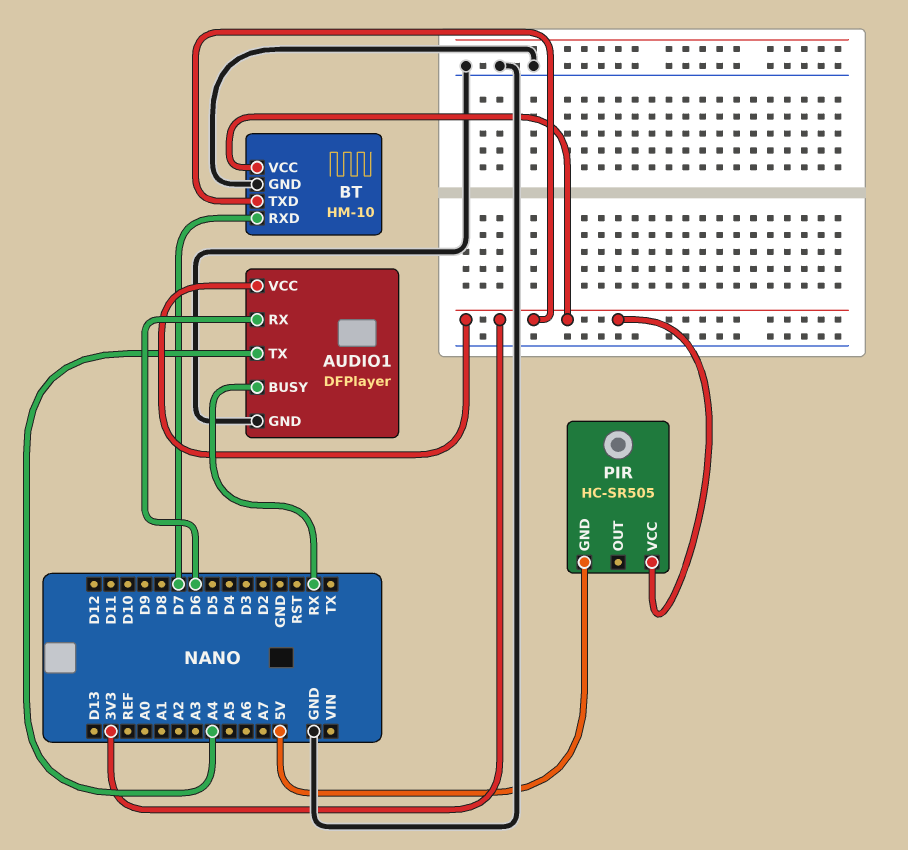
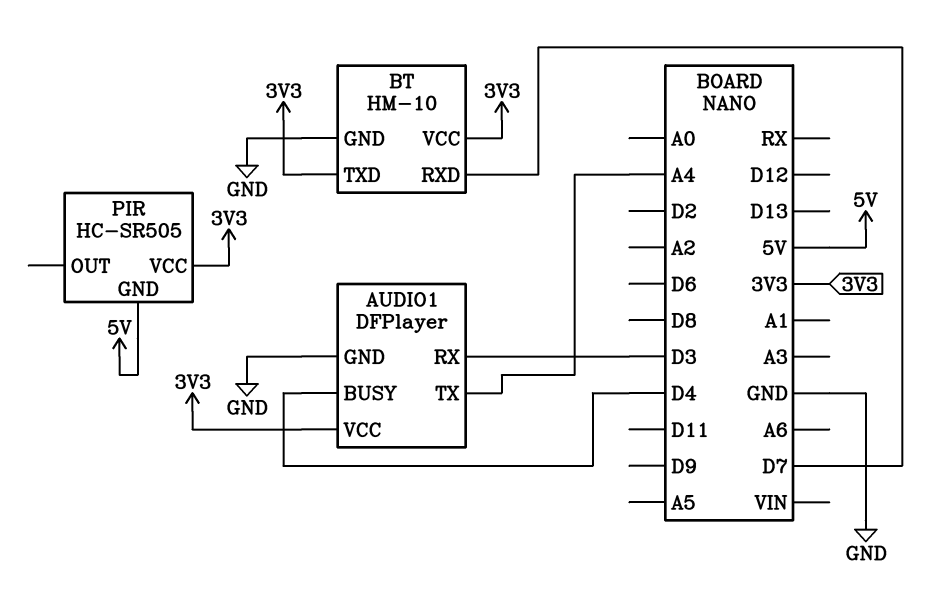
AUDIO1 pin BUSY: RX -> D4
AUDIO1 pin RX: D6 -> D3

